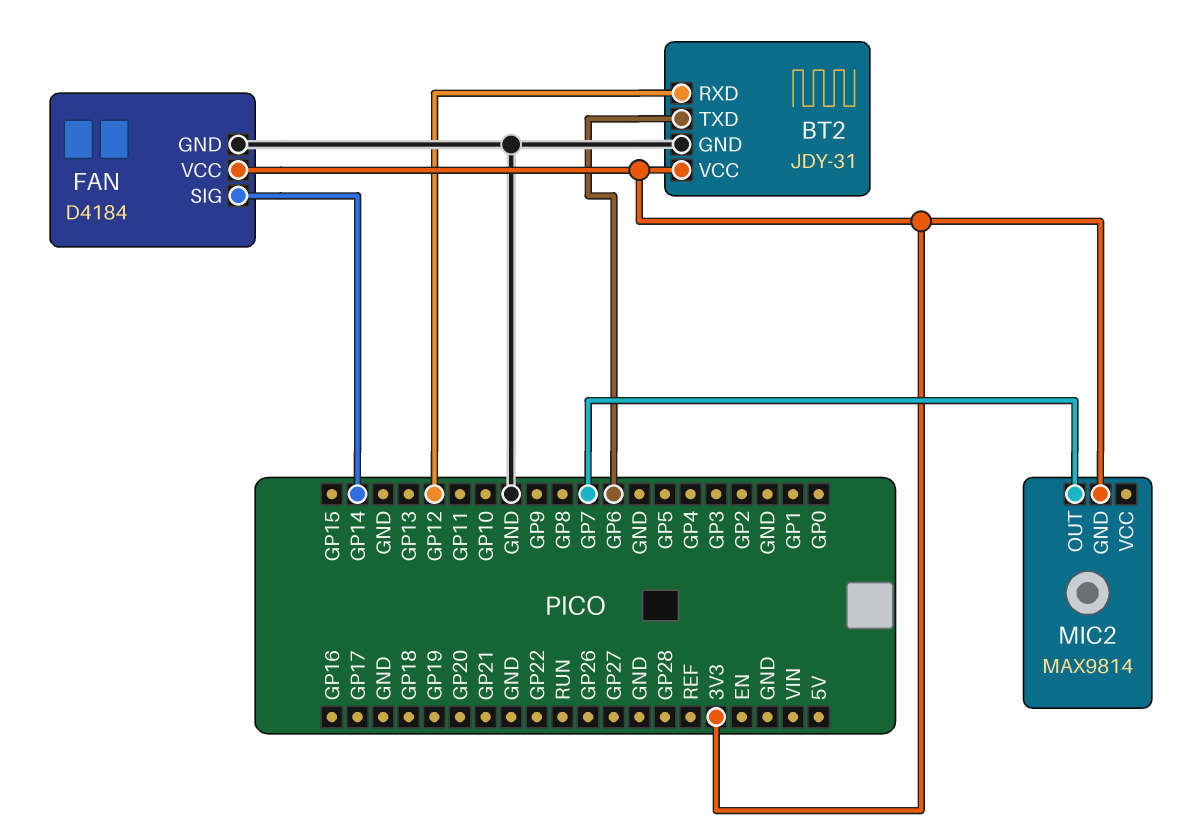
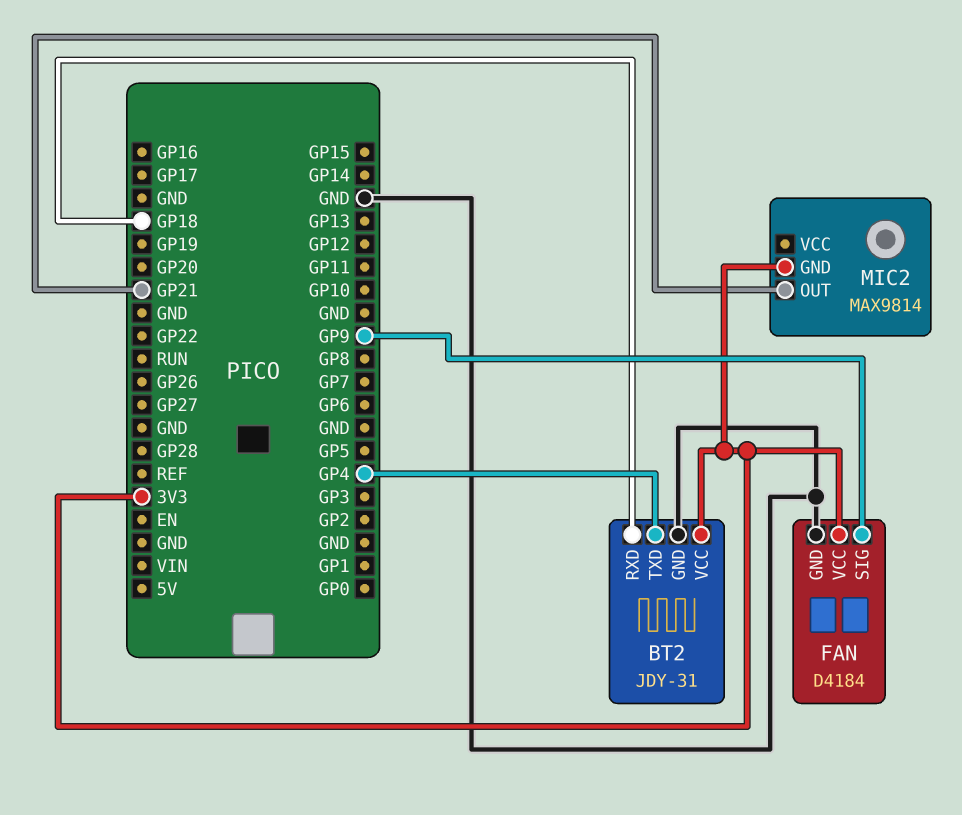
BT2 pin RXD: GP12 -> GP18
BT2 pin TXD: GP6 -> GP4
FAN pin SIG: GP14 -> GP9
MIC2 pin OUT: GP7 -> GP21

